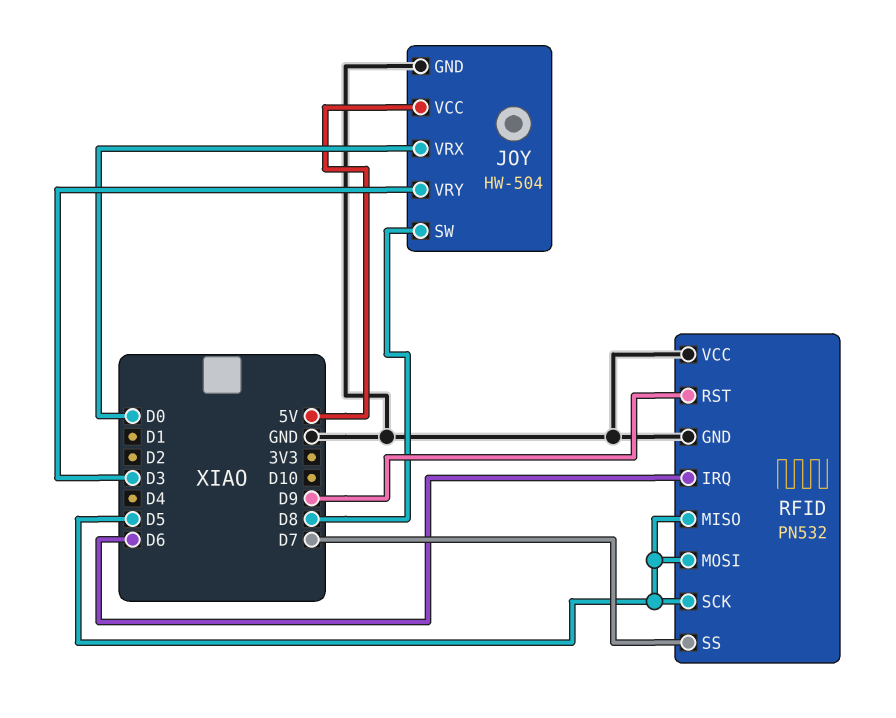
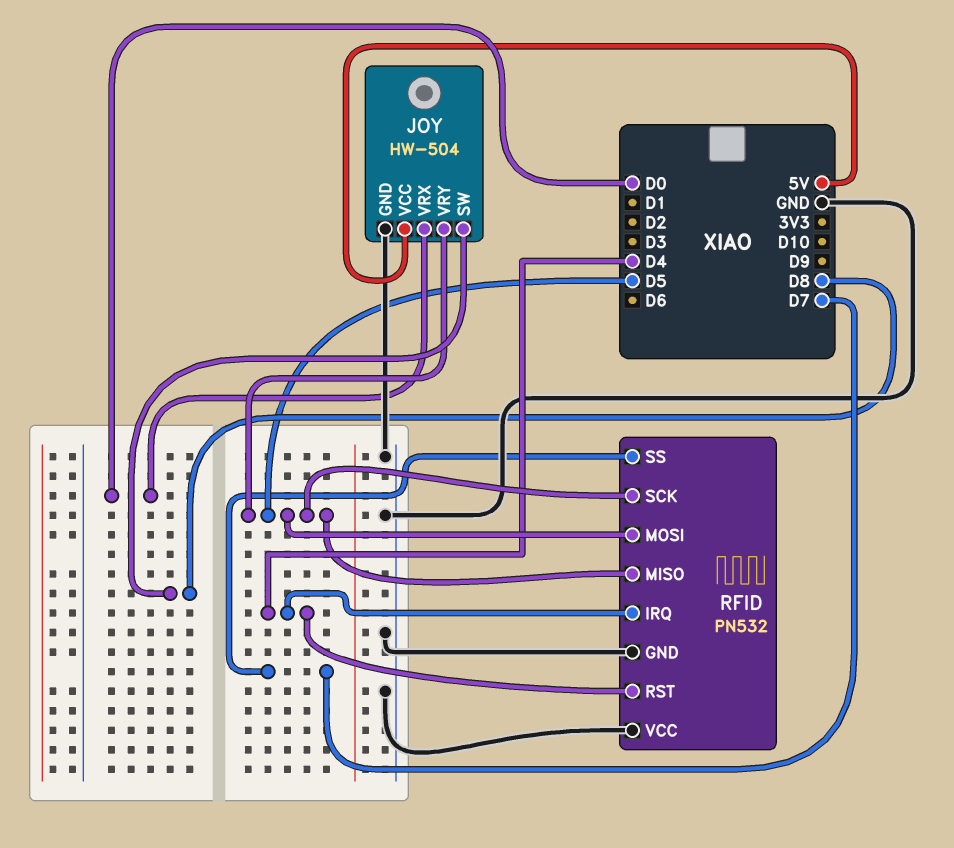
JOY pin VRY: D3 -> D5
RFID pin IRQ: D6 -> D4
RFID pin RST: D9 -> D4

